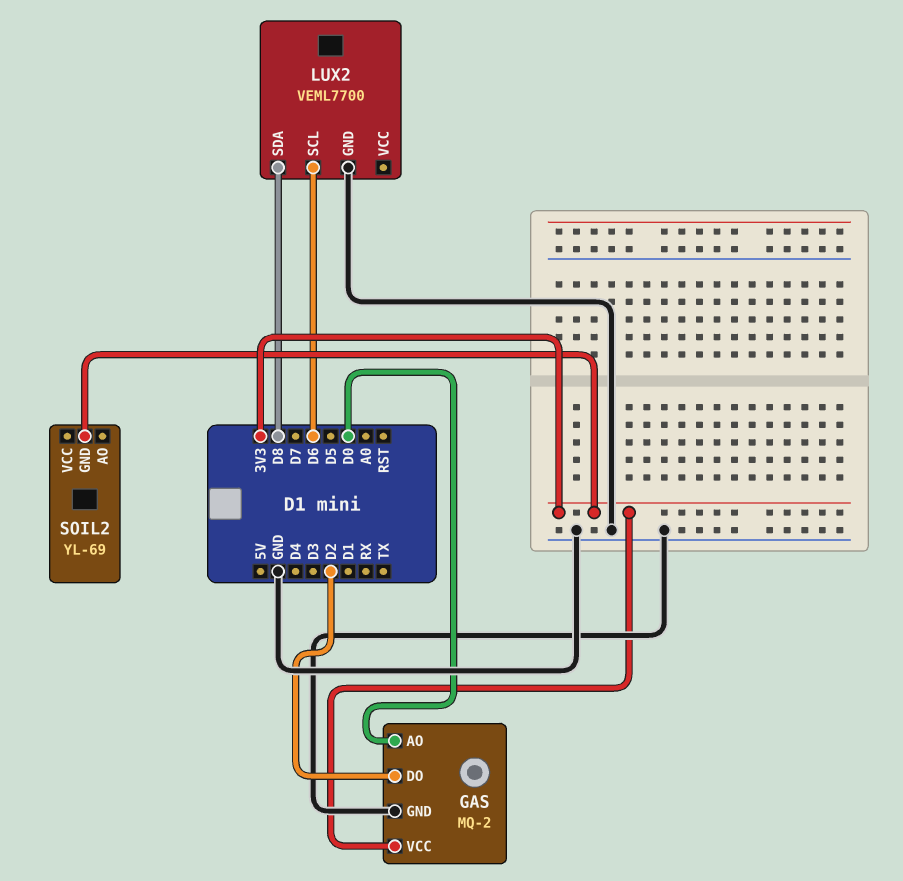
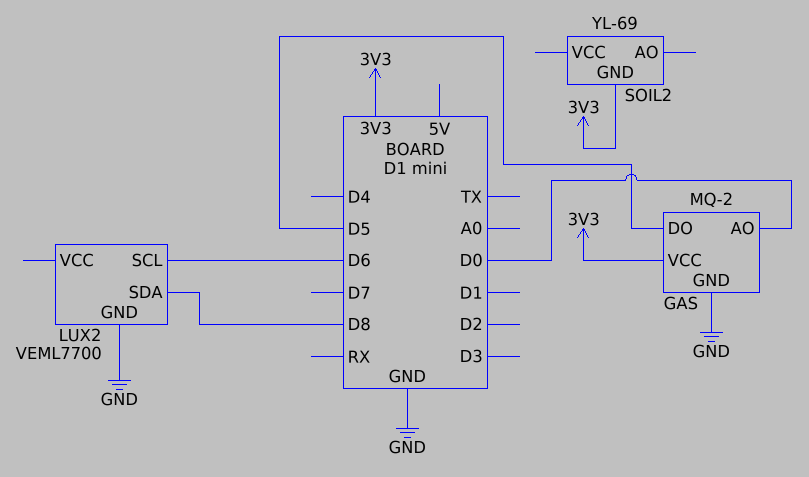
GAS pin DO: D2 -> D5

